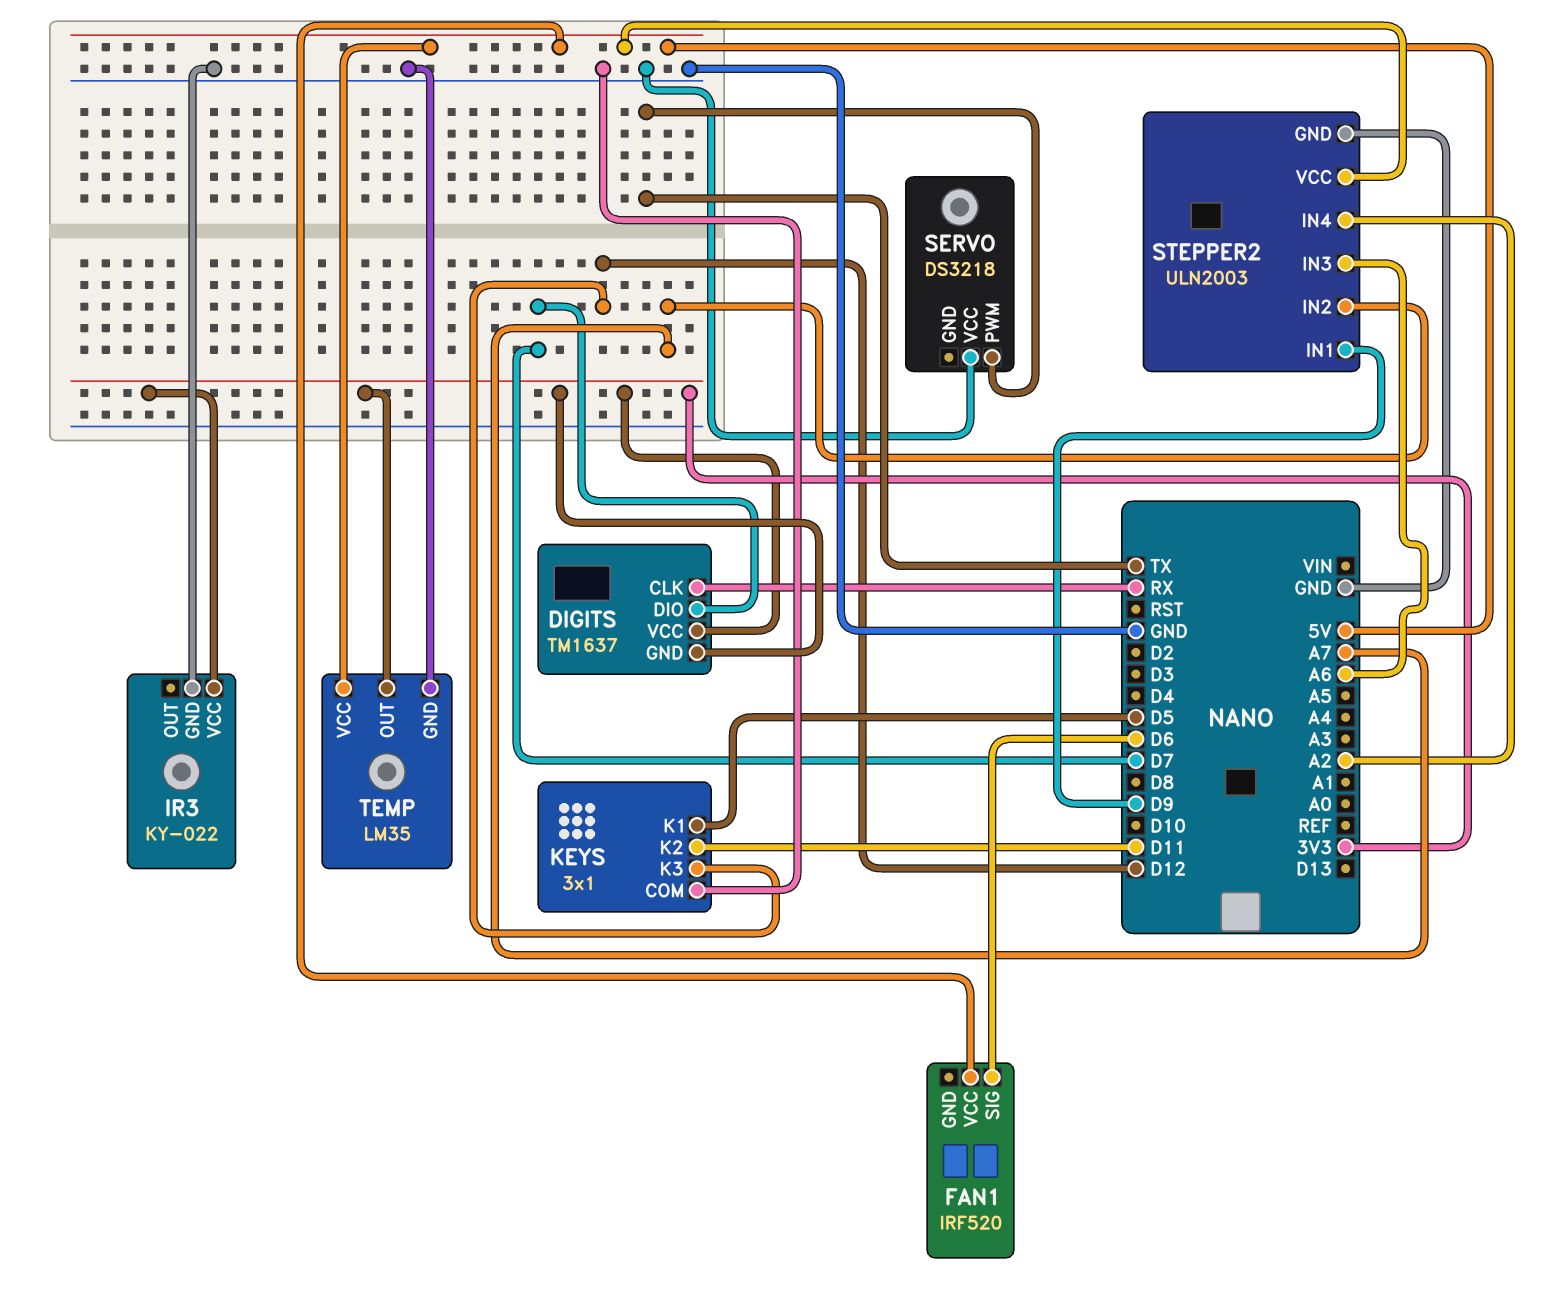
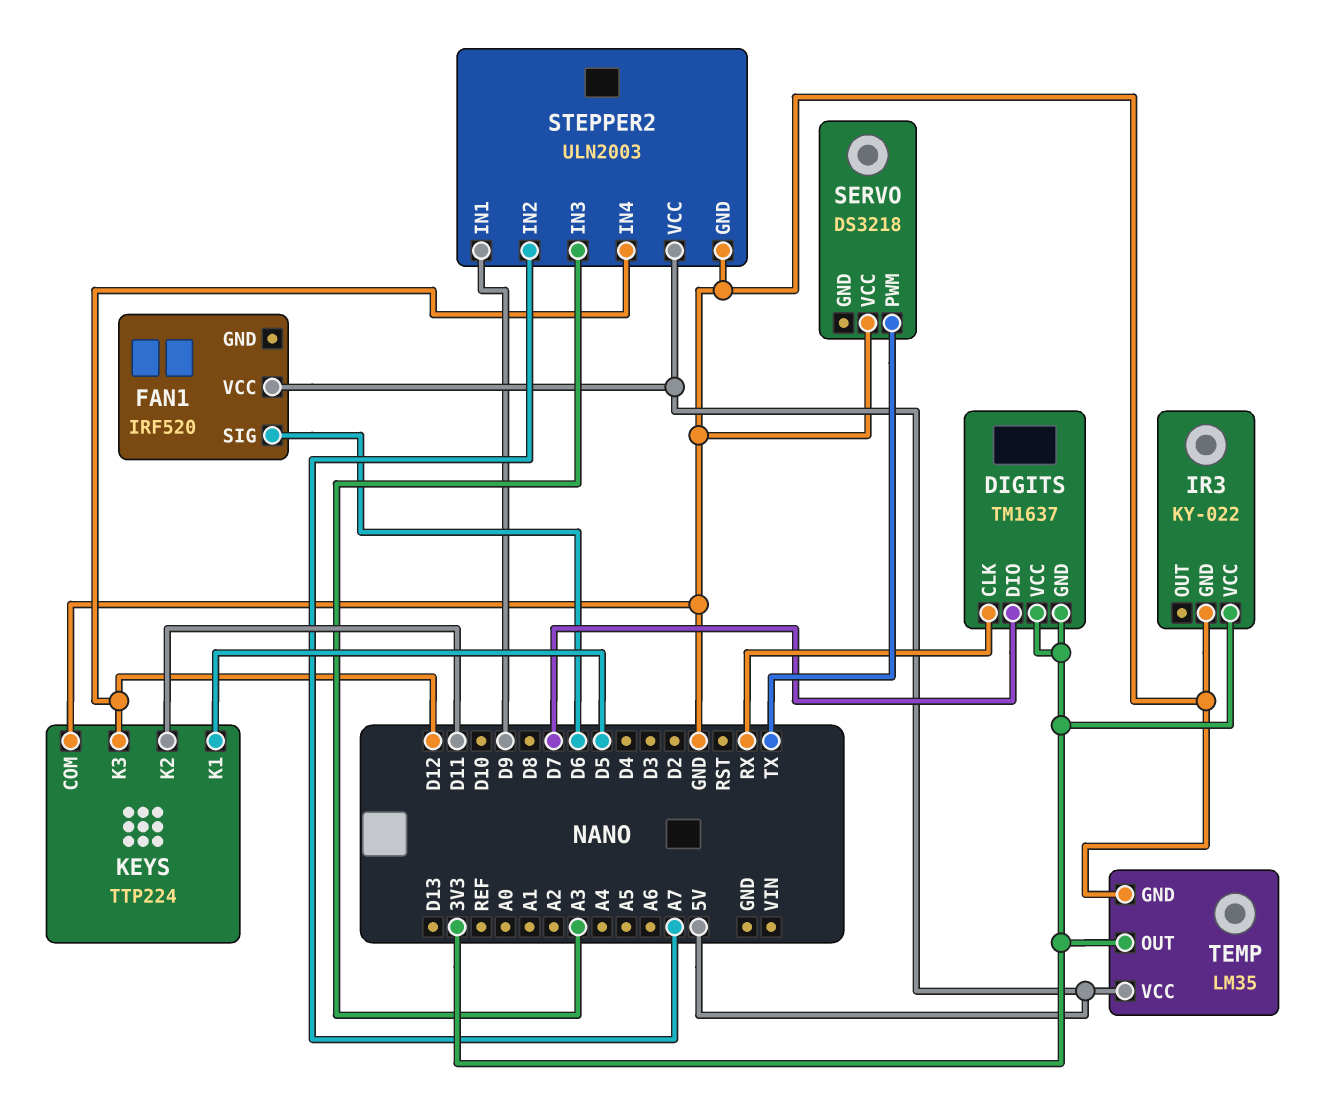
KEYS: 3x1 -> TTP224
STEPPER2 pin IN3: A6 -> A3
STEPPER2 pin IN4: A2 -> D12

